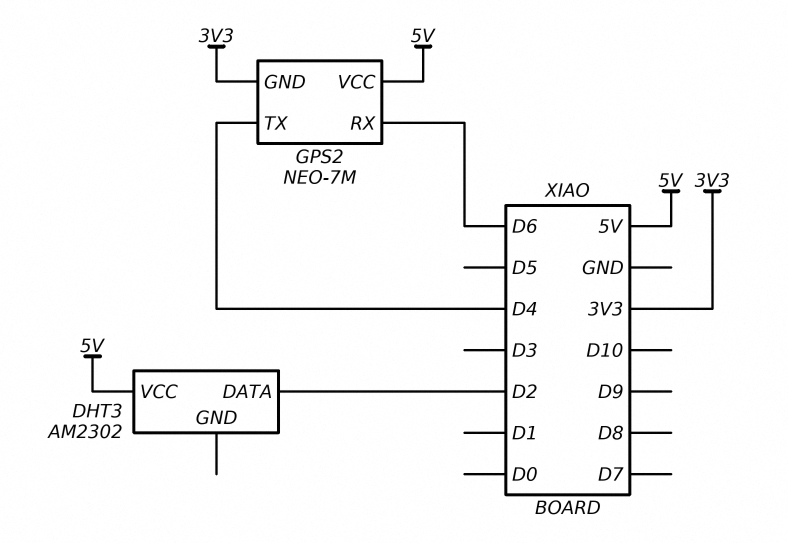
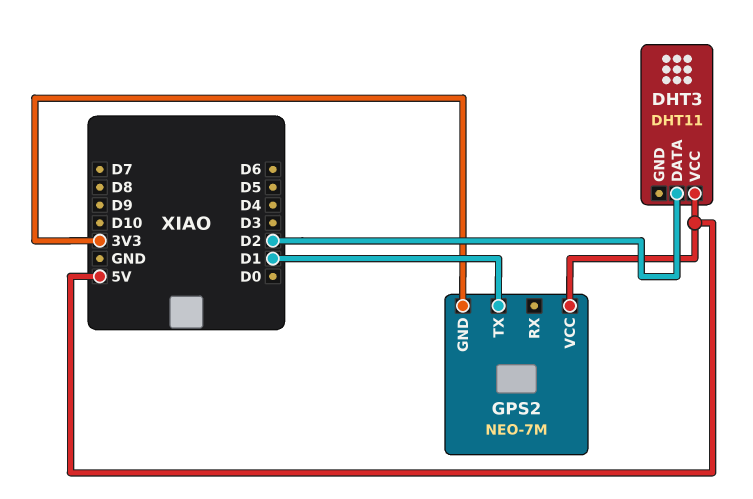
DHT3: AM2302 -> DHT11
GPS2 pin RX: D6 -> none
GPS2 pin TX: D4 -> D1

